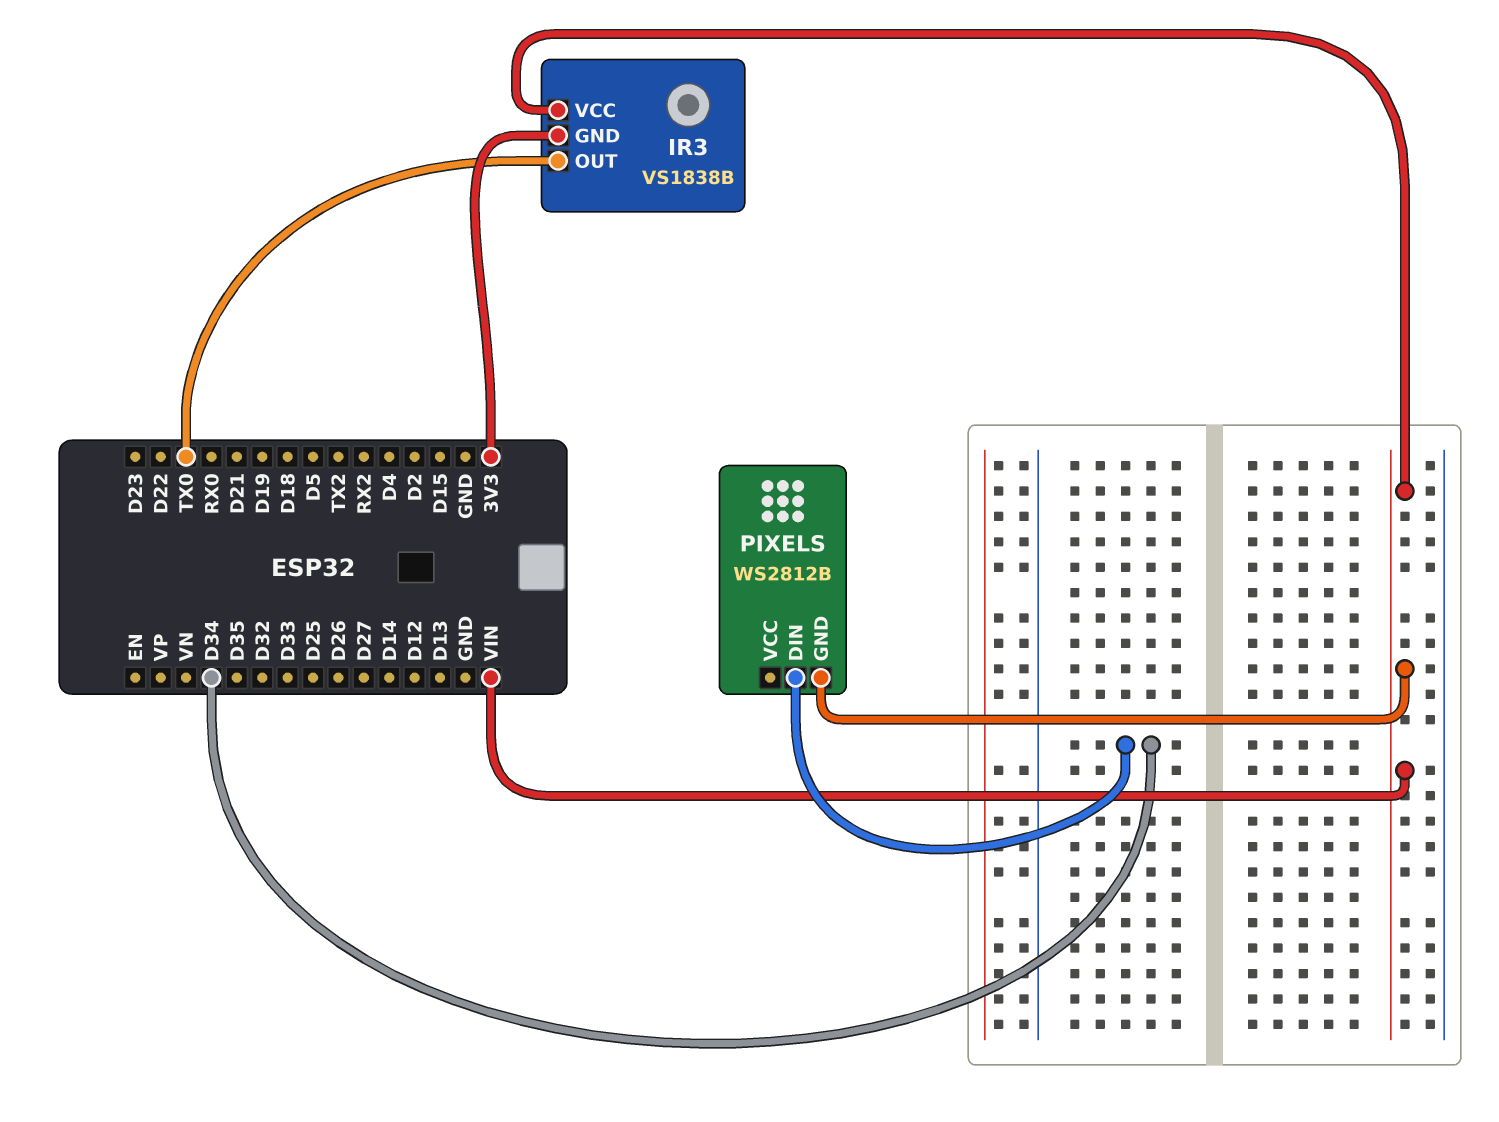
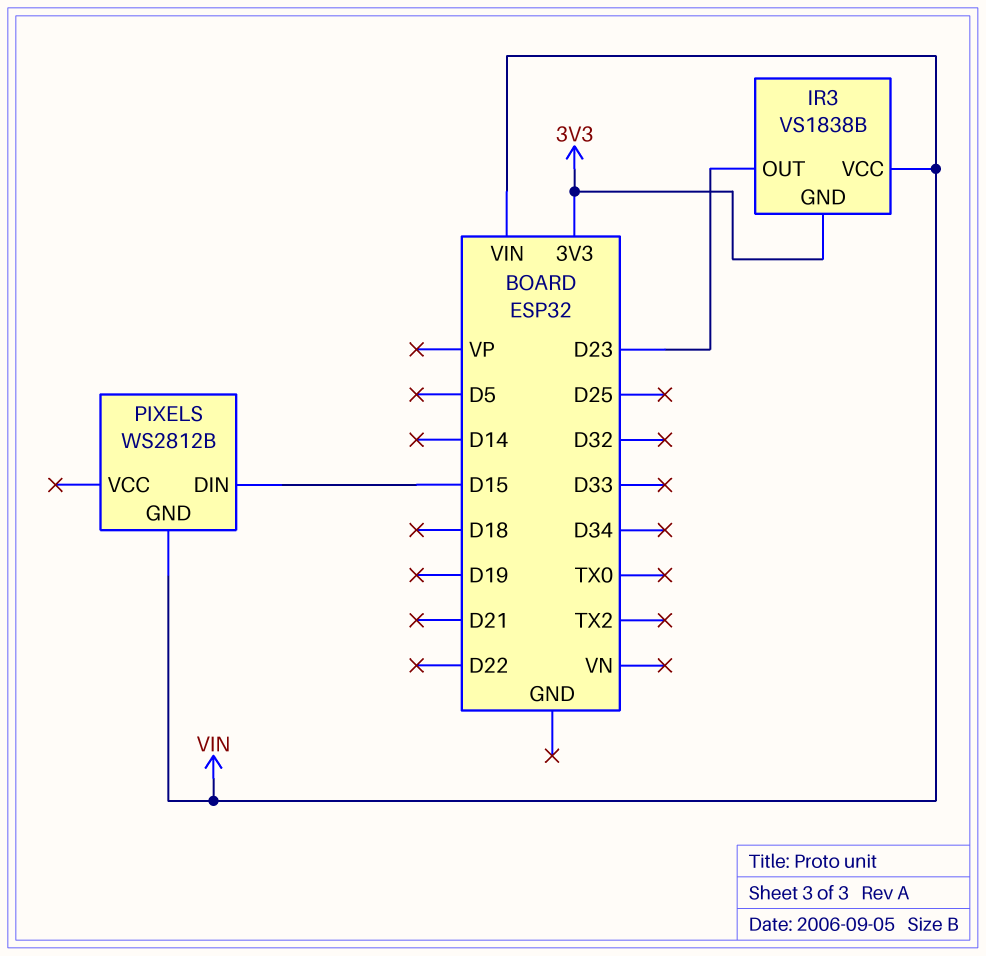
IR3 pin OUT: TX0 -> D23
PIXELS pin DIN: D34 -> D15

